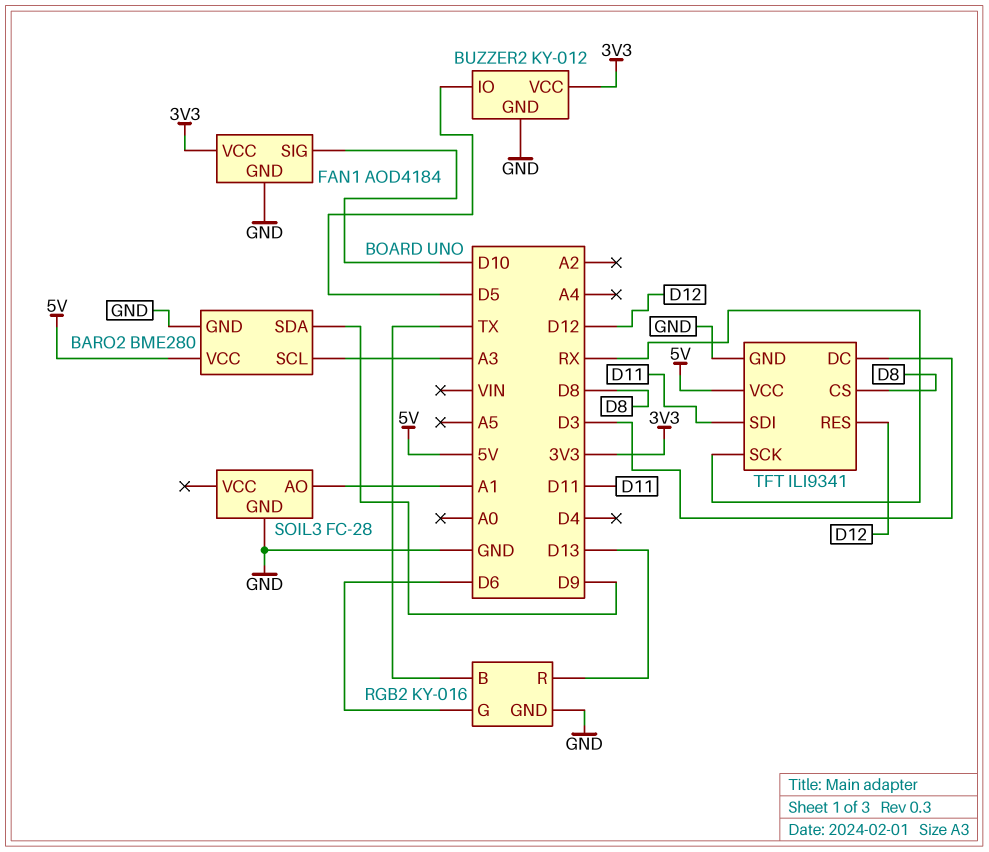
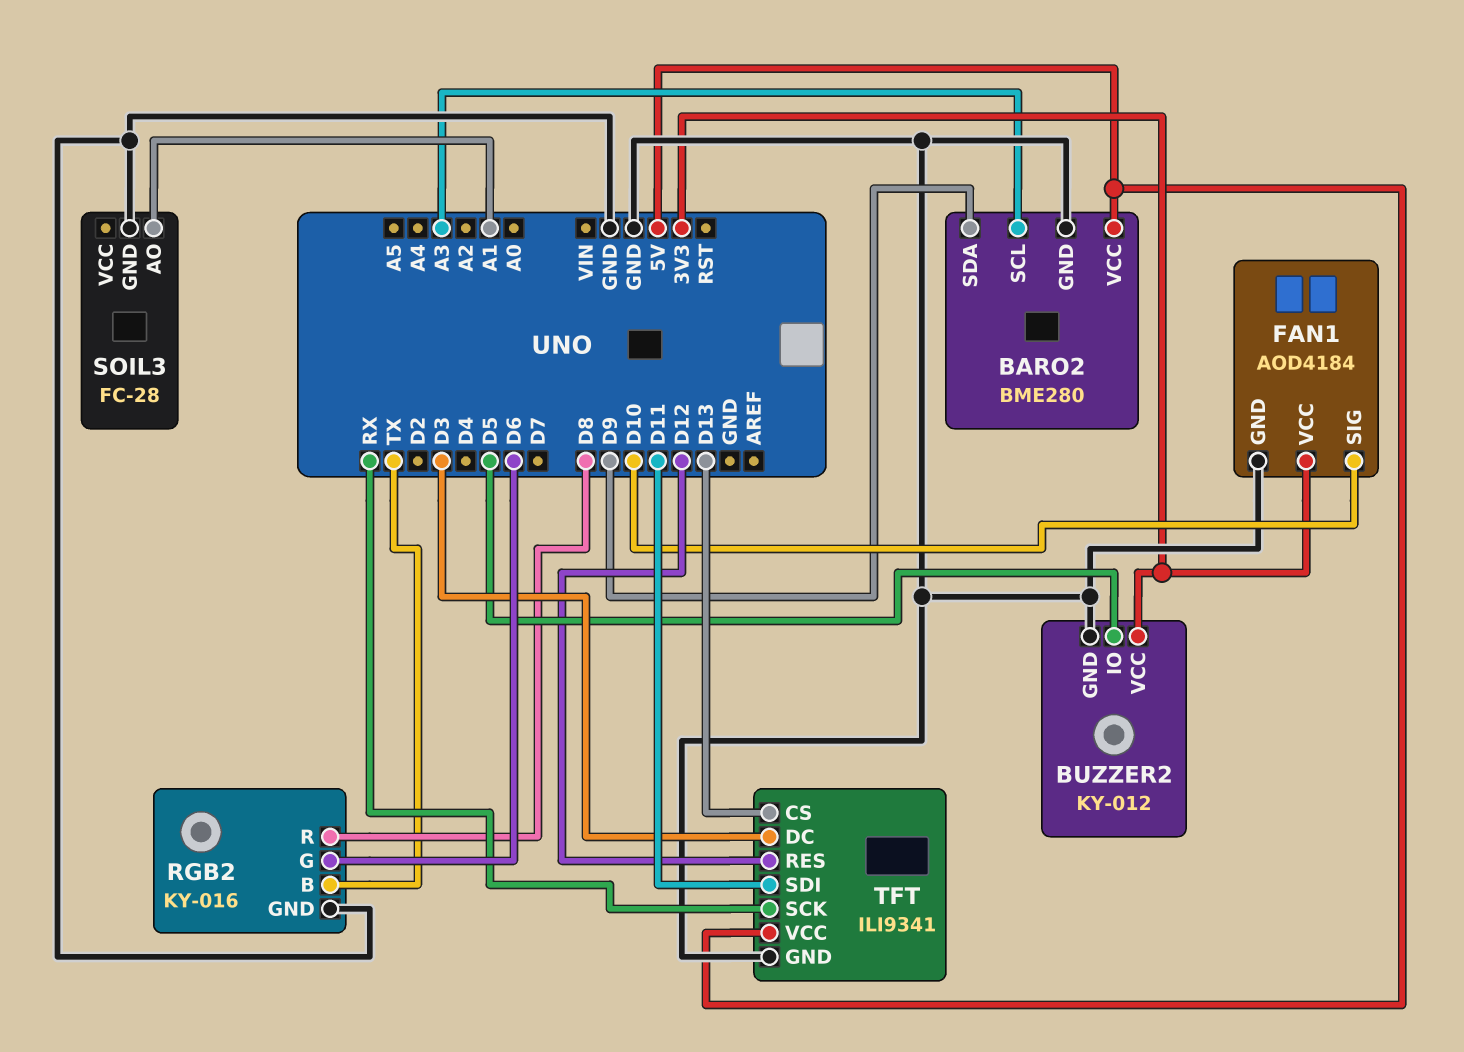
RGB2 pin R: D13 -> D8
TFT pin CS: D8 -> D13

